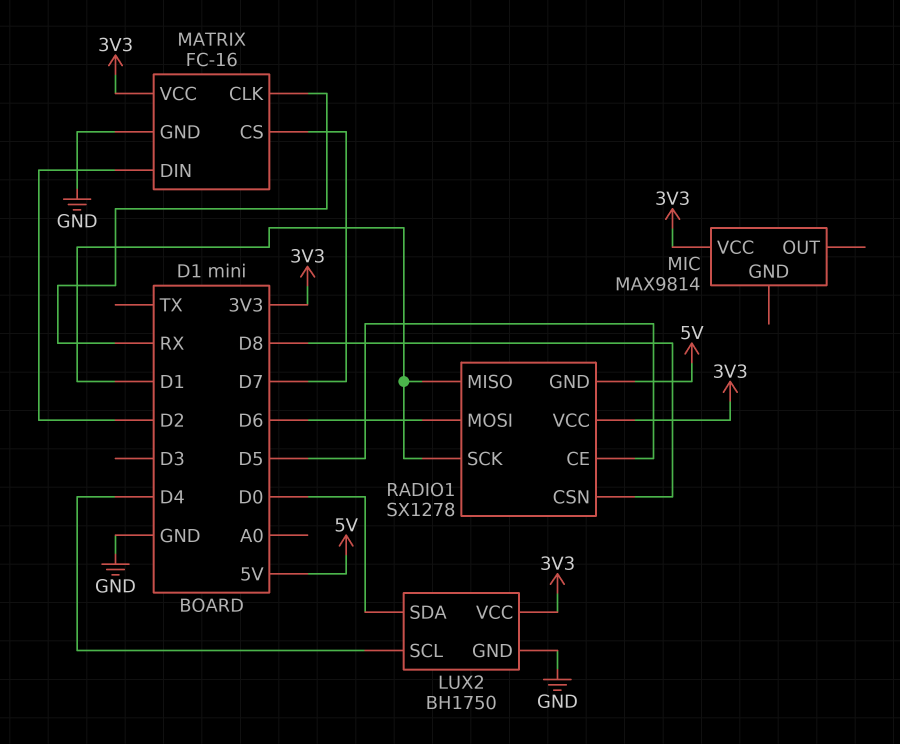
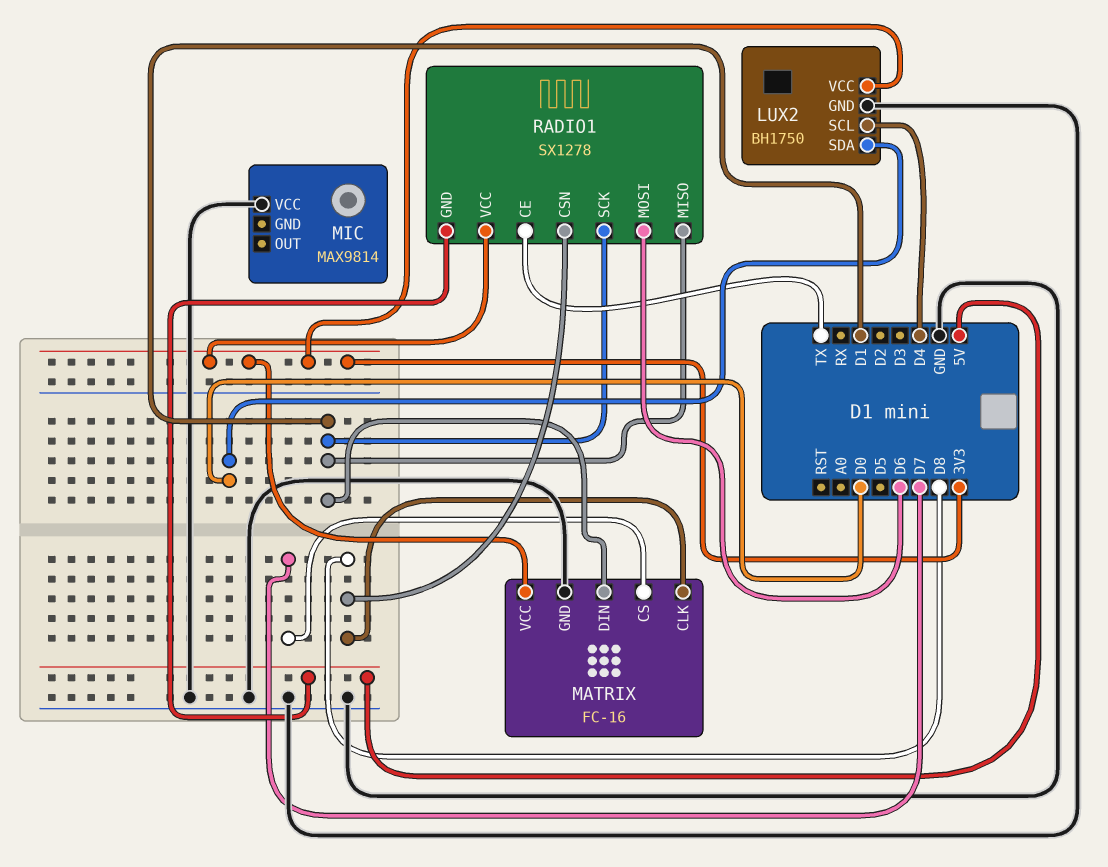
MATRIX pin CLK: RX -> D8
MATRIX pin DIN: D2 -> D1
MIC pin VCC: 3V3 -> GND
RADIO1 pin CE: D5 -> TX

